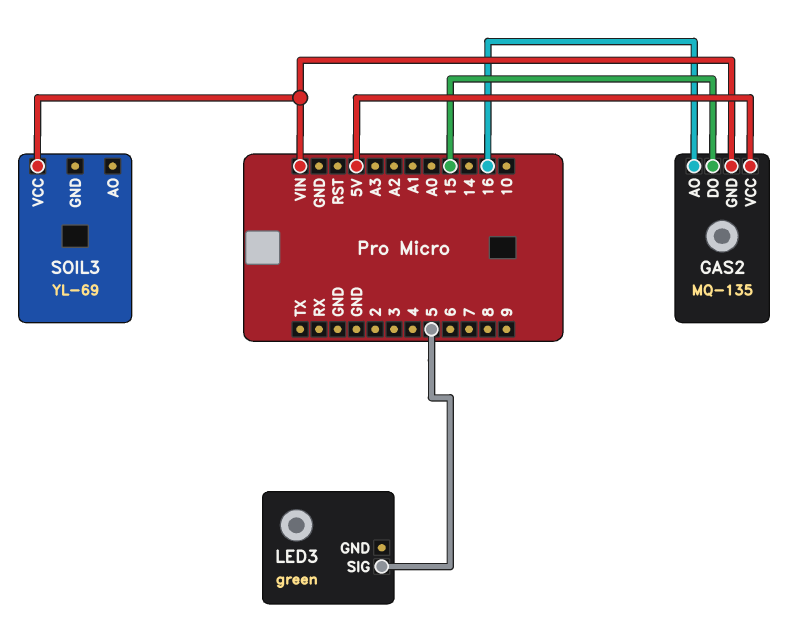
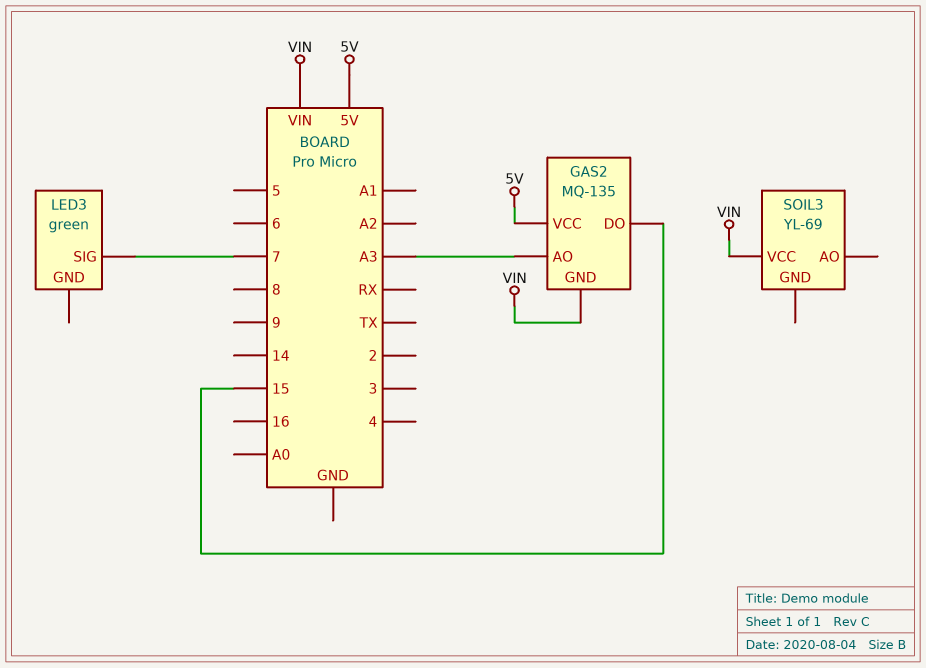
GAS2 pin AO: 16 -> A3
LED3 pin SIG: 5 -> 7

